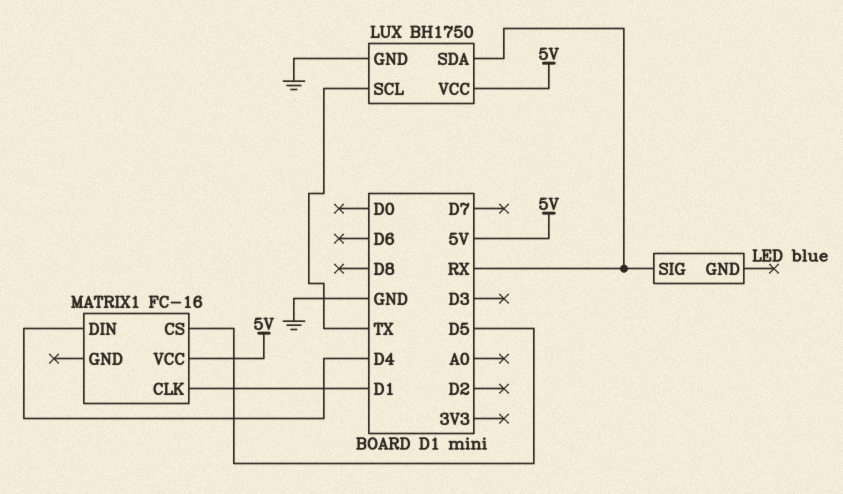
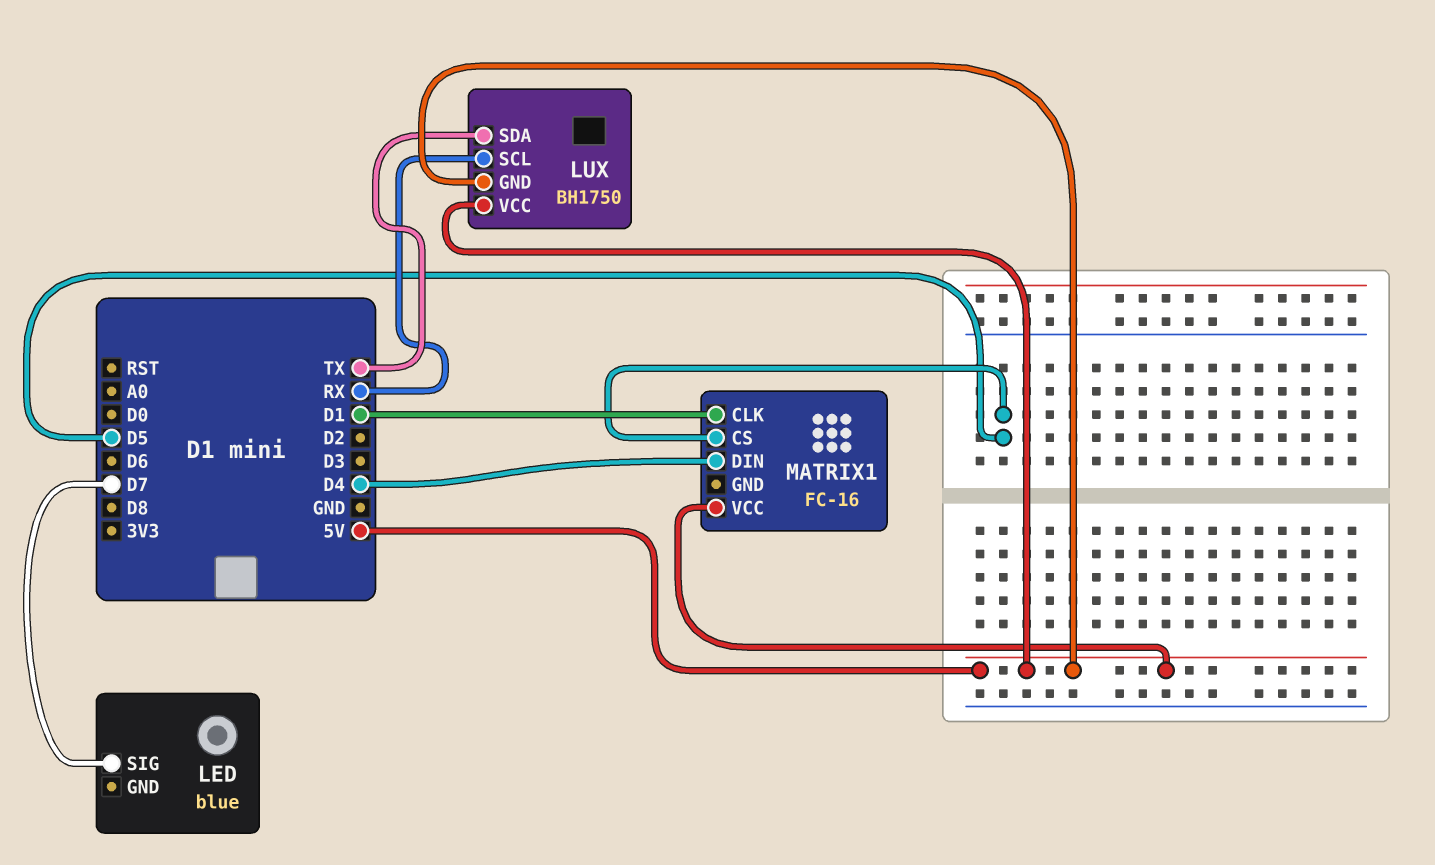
LED pin SIG: RX -> D7
LUX pin GND: GND -> 5V
LUX pin SCL: TX -> RX
LUX pin SDA: RX -> TX

